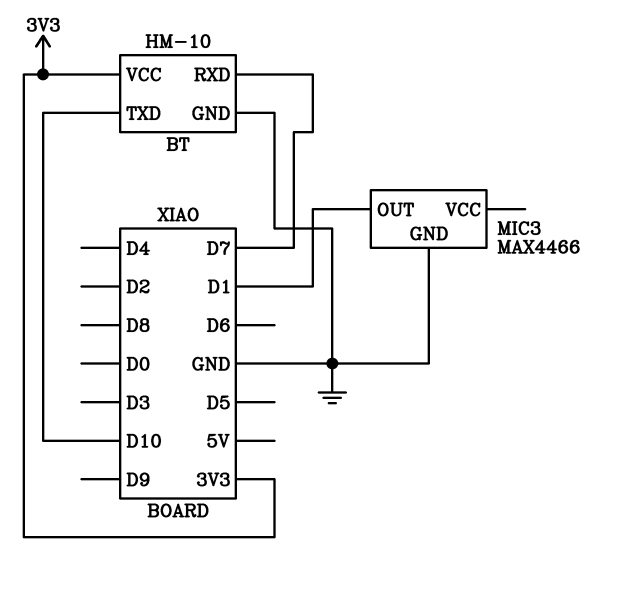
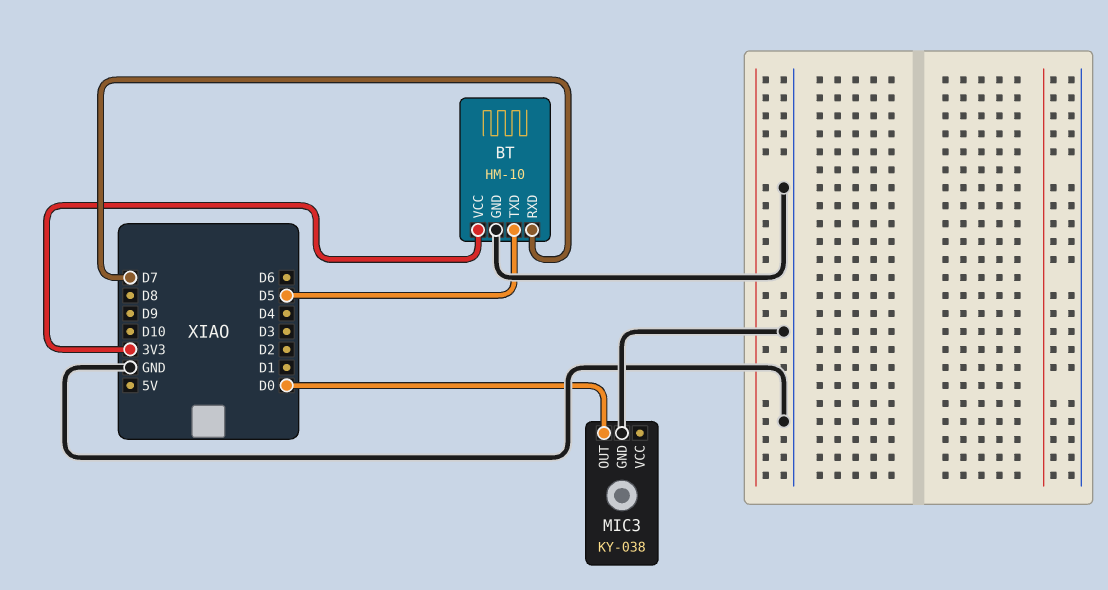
BT pin TXD: D10 -> D5
MIC3: MAX4466 -> KY-038
MIC3 pin OUT: D1 -> D0

